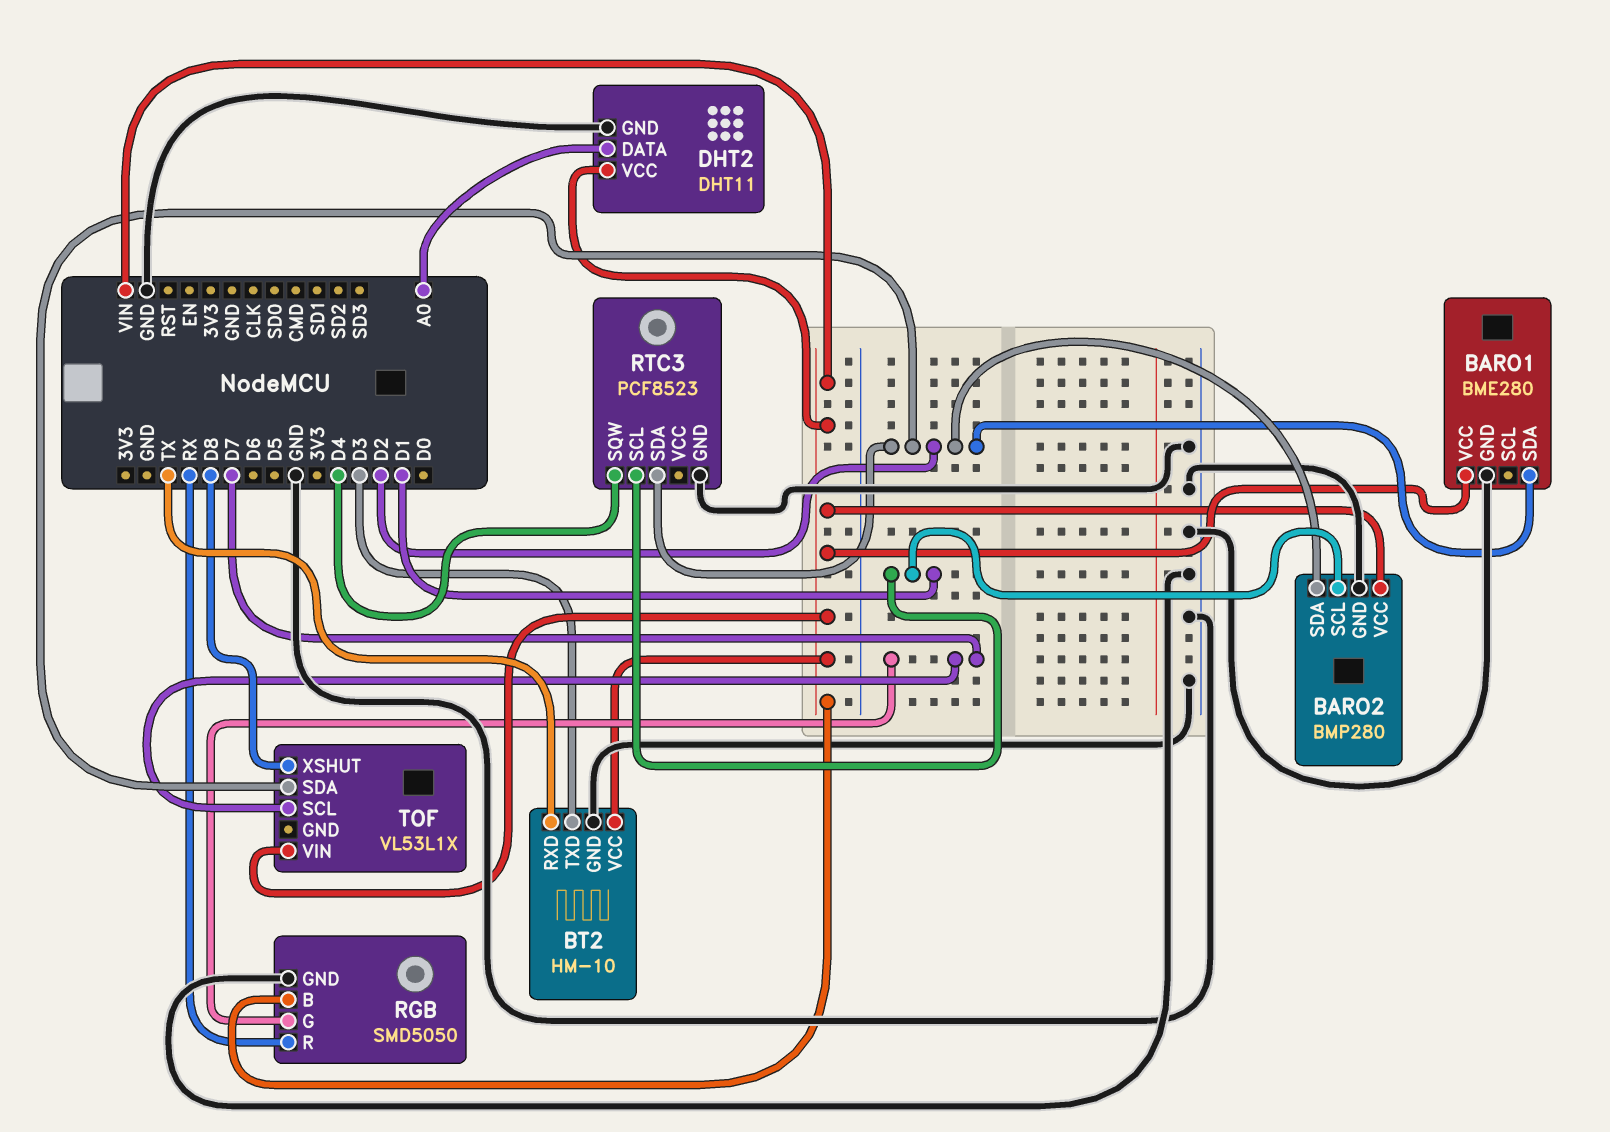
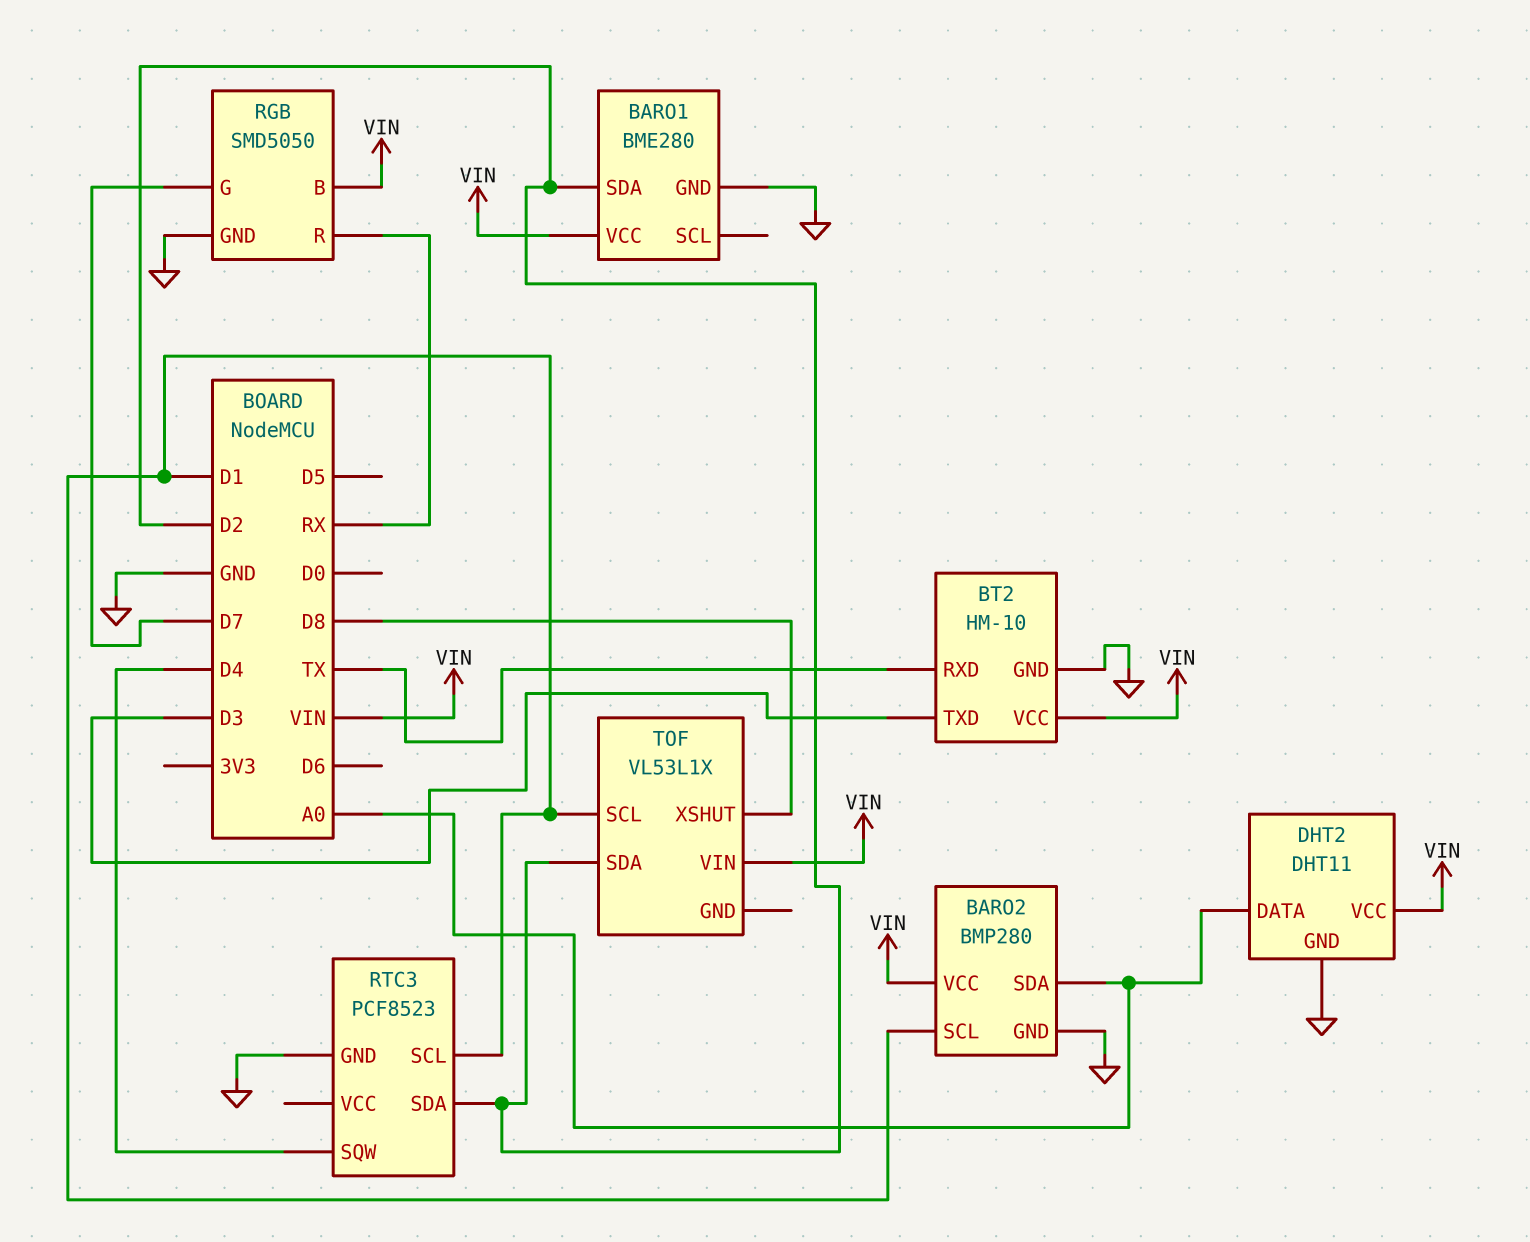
BARO2 pin SDA: D2 -> A0
TOF pin SCL: D7 -> D1

